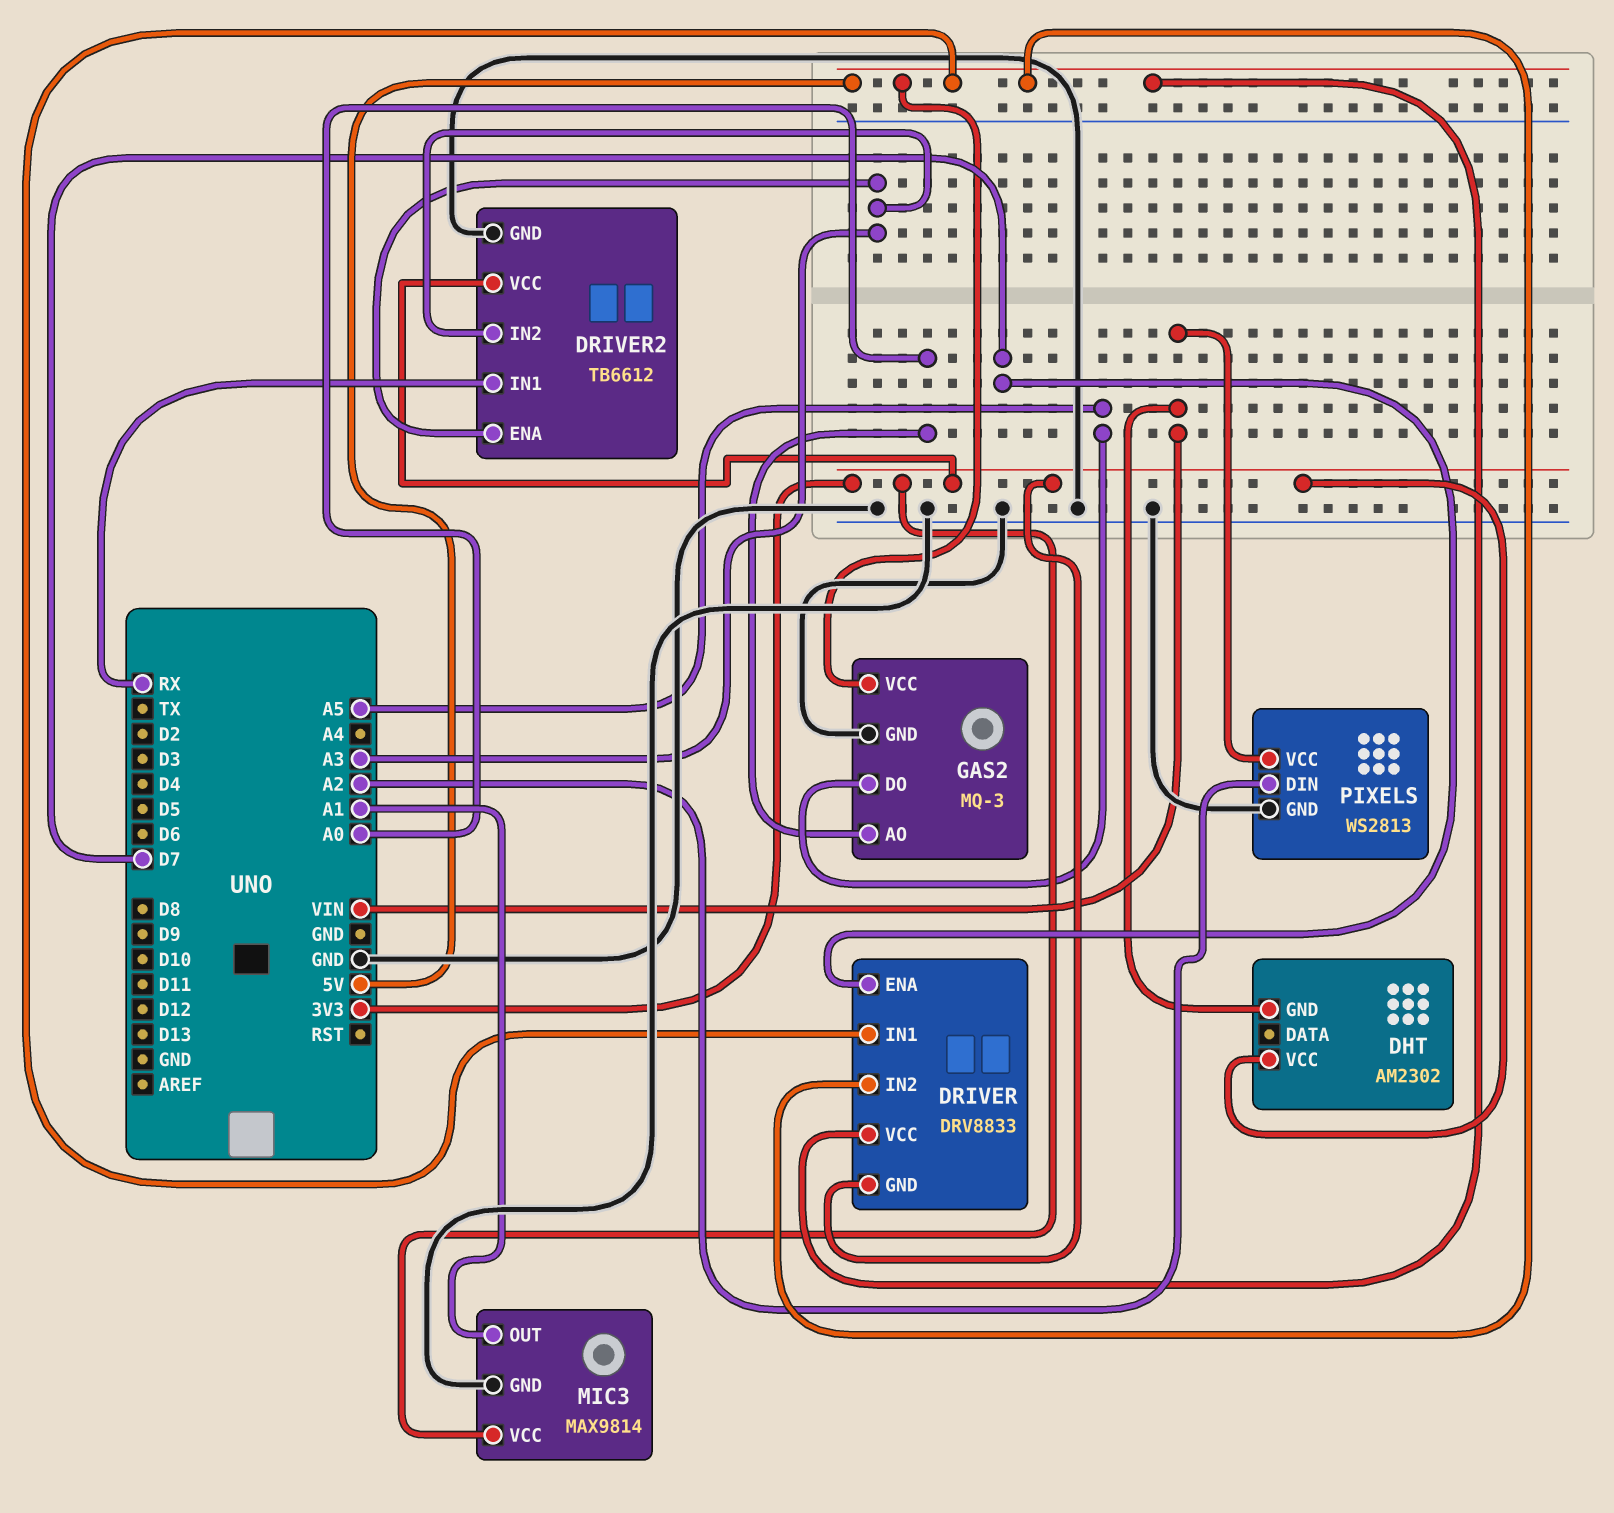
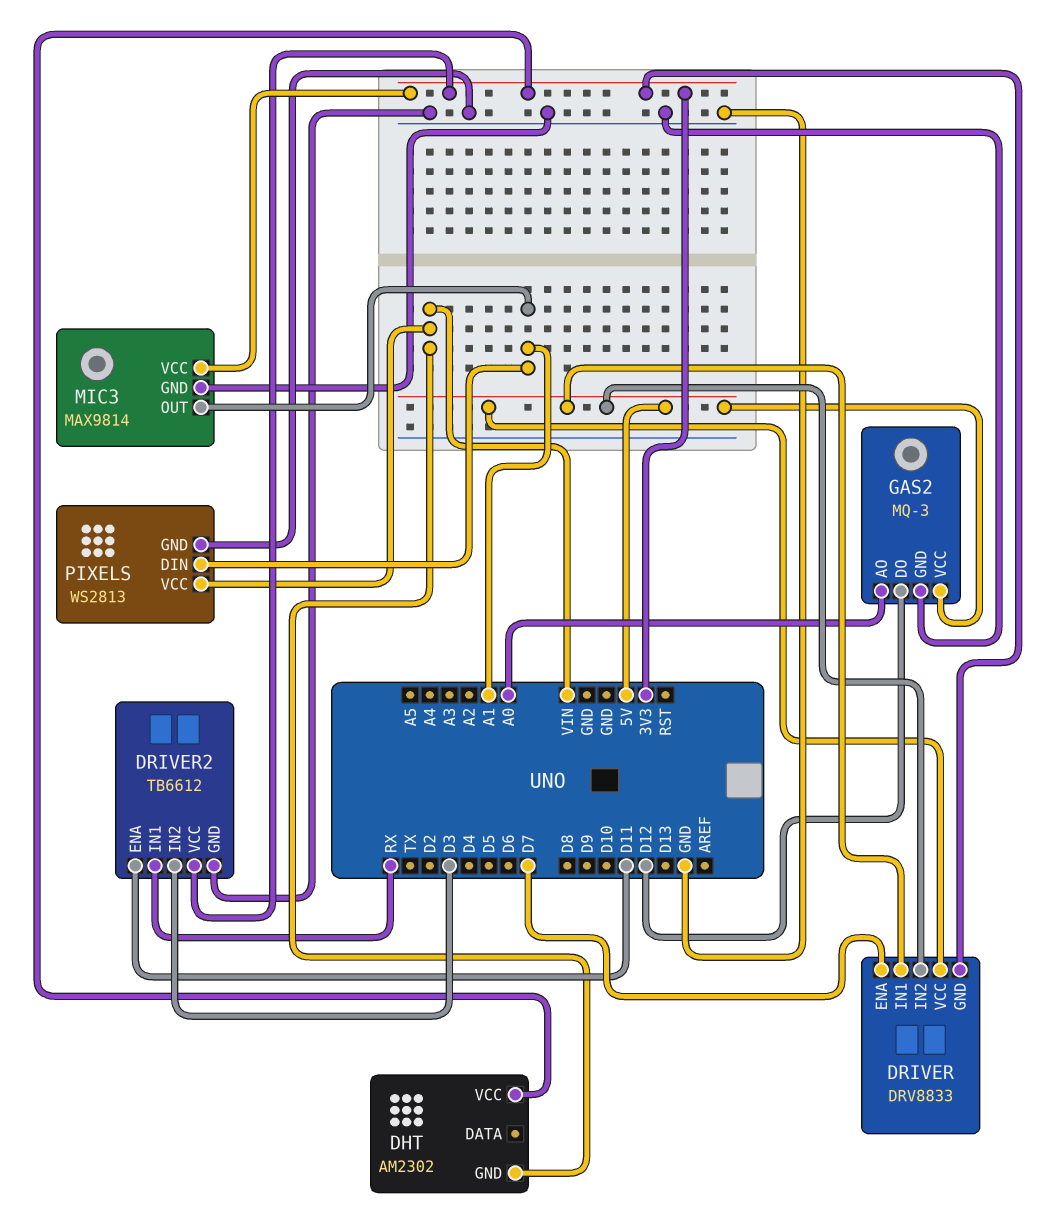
DRIVER2 pin ENA: A3 -> D11
DRIVER2 pin IN2: A3 -> D3
GAS2 pin DO: A5 -> D12
PIXELS pin DIN: A2 -> A1

